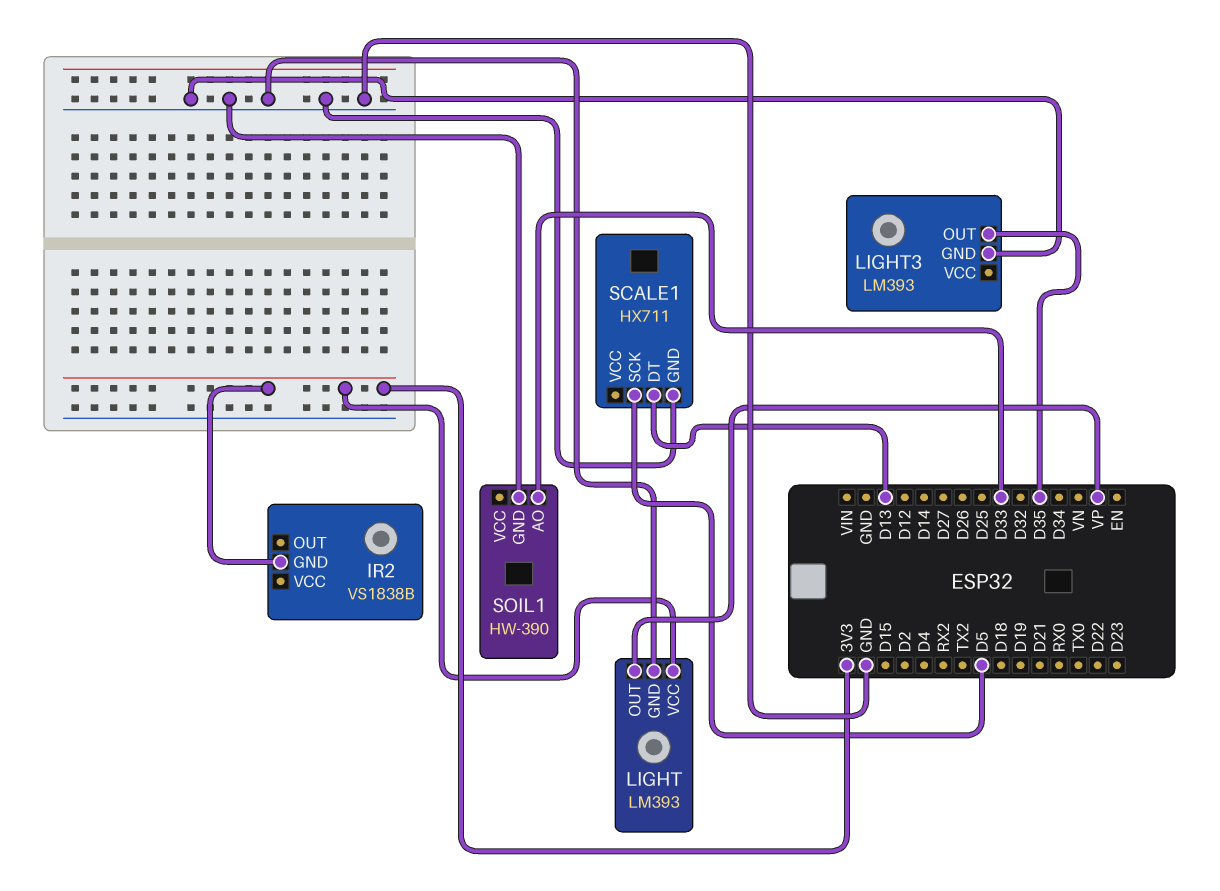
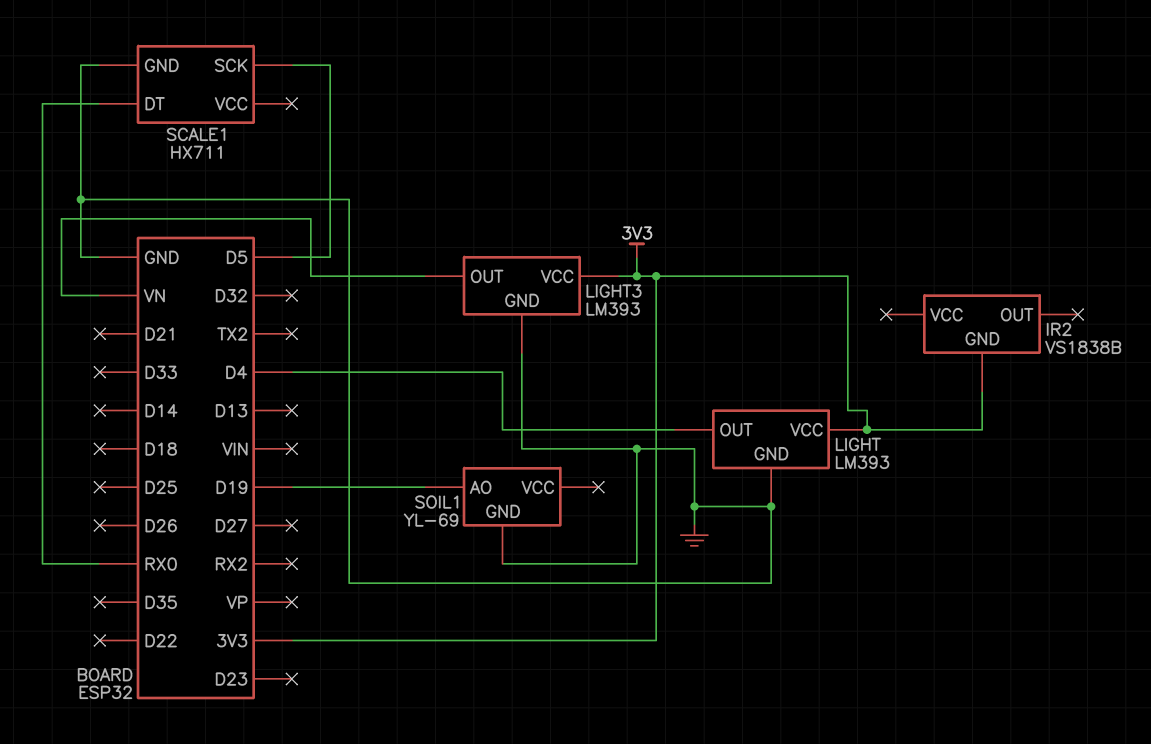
LIGHT pin OUT: VP -> D4
LIGHT3 pin OUT: D35 -> VN
LIGHT3 pin VCC: none -> 3V3
SCALE1 pin DT: D13 -> RX0
SOIL1: HW-390 -> YL-69
SOIL1 pin AO: D33 -> D19

